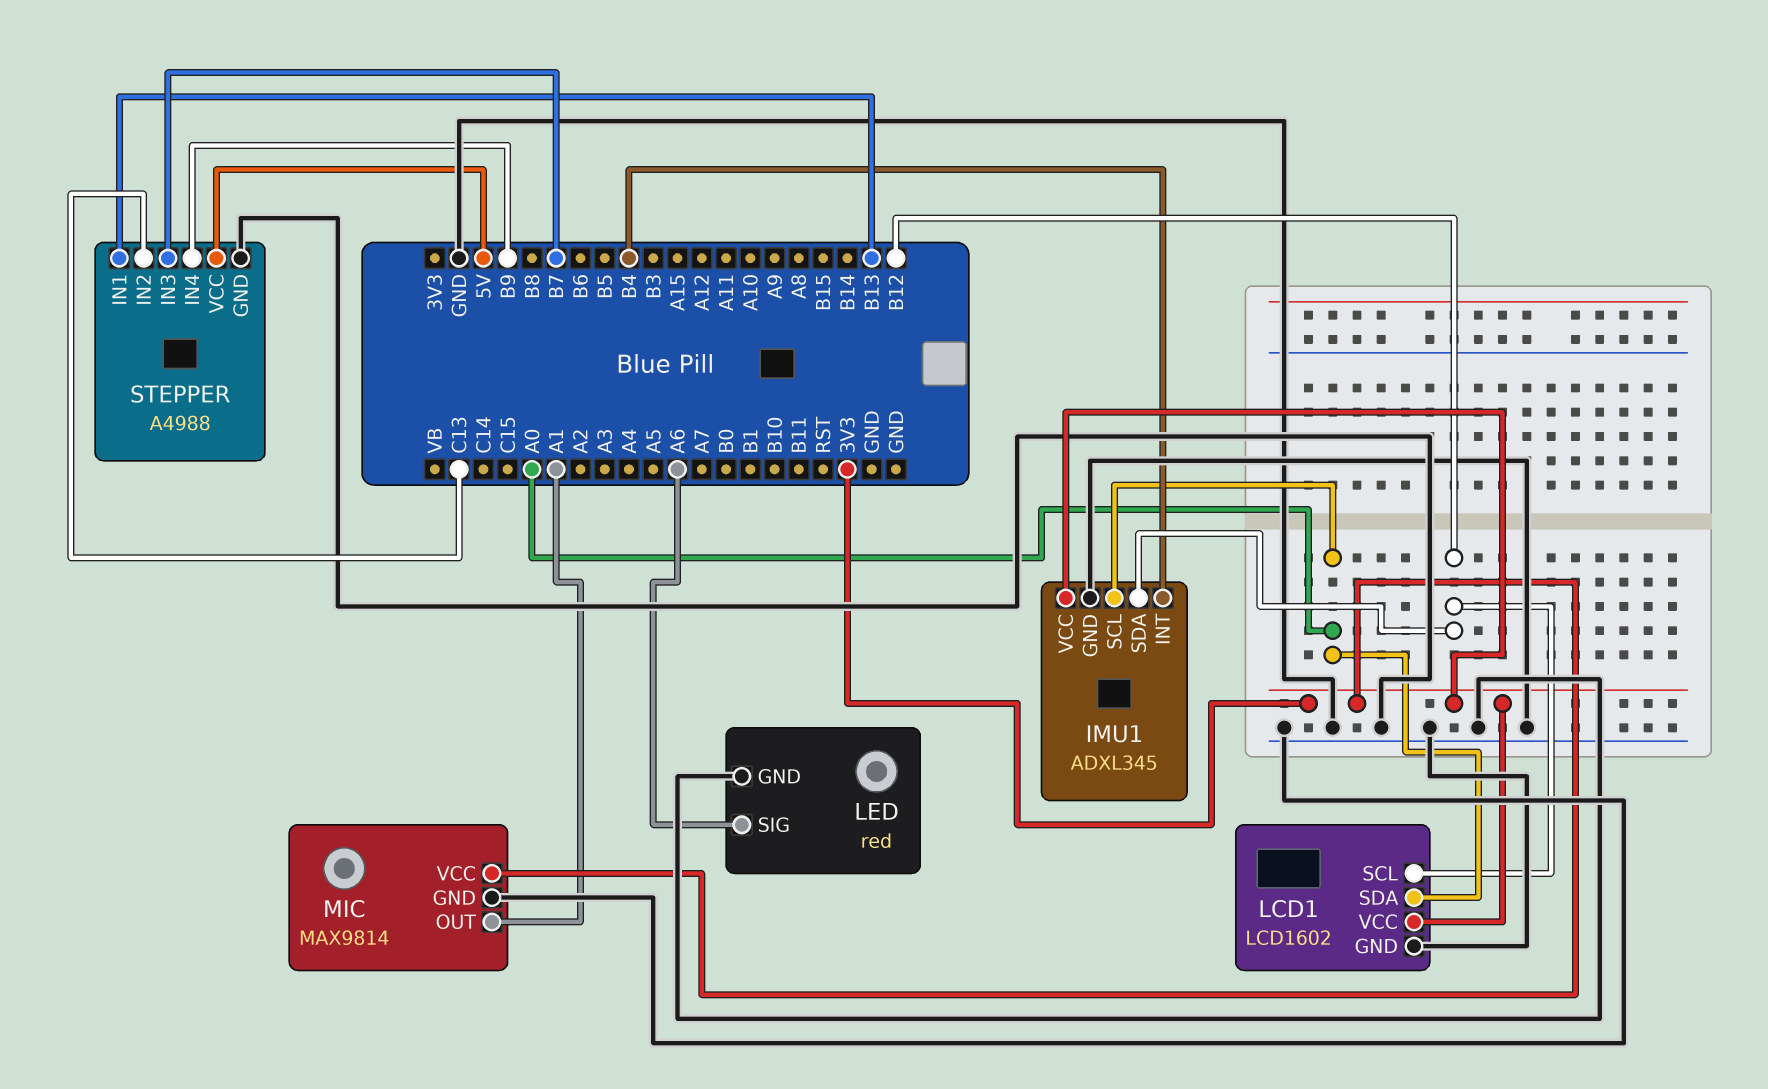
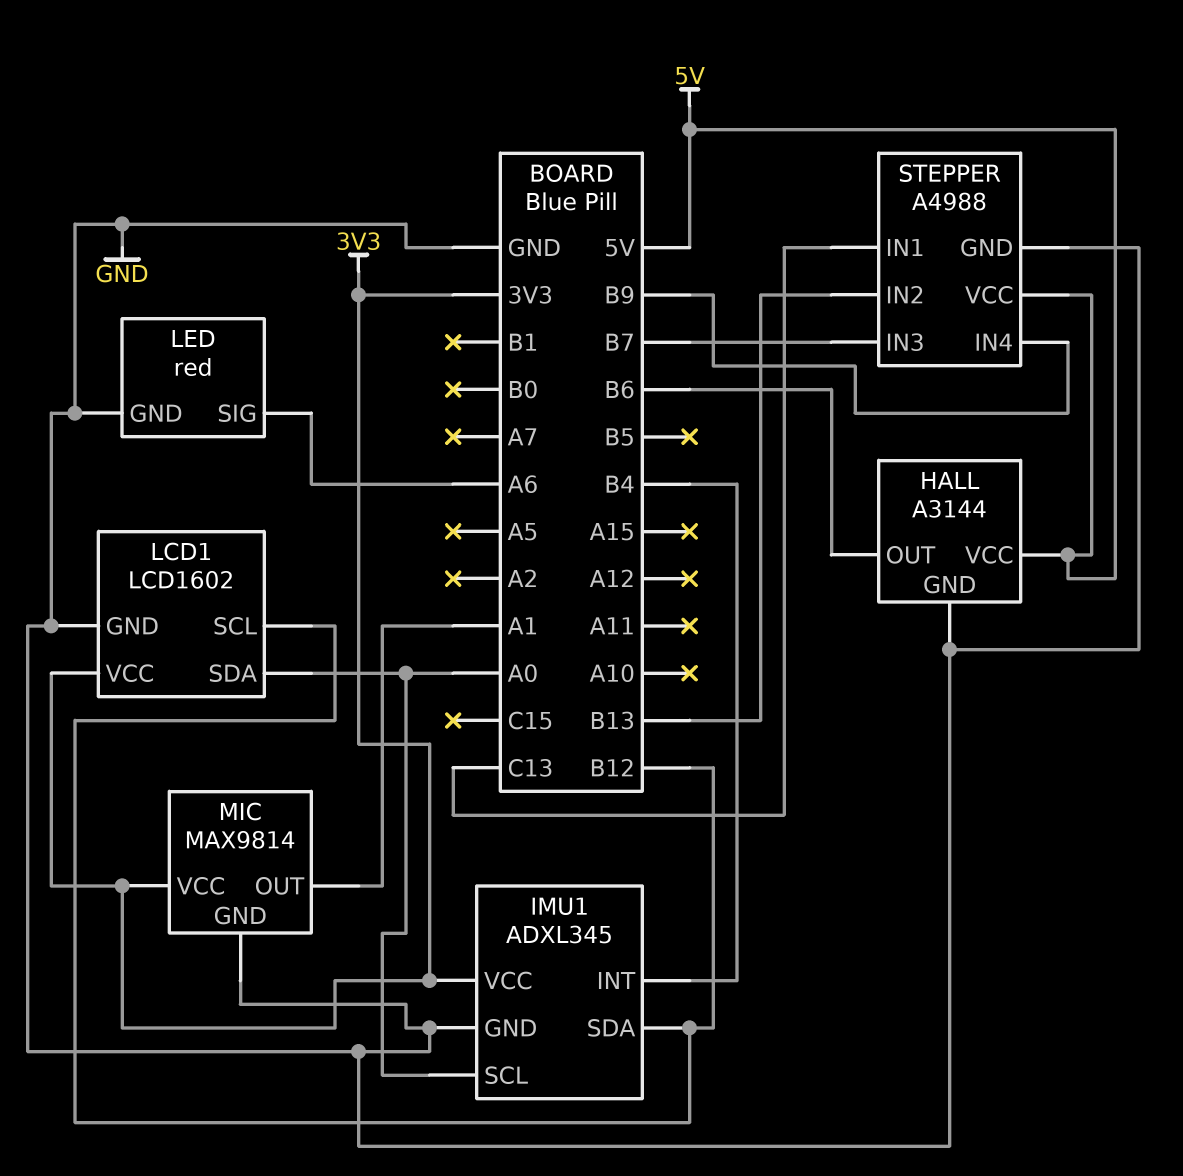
HALL: none -> A3144
HALL pin GND: none -> GND
HALL pin OUT: none -> B6
HALL pin VCC: none -> 5V
STEPPER pin IN1: B13 -> C13
STEPPER pin IN2: C13 -> B13

